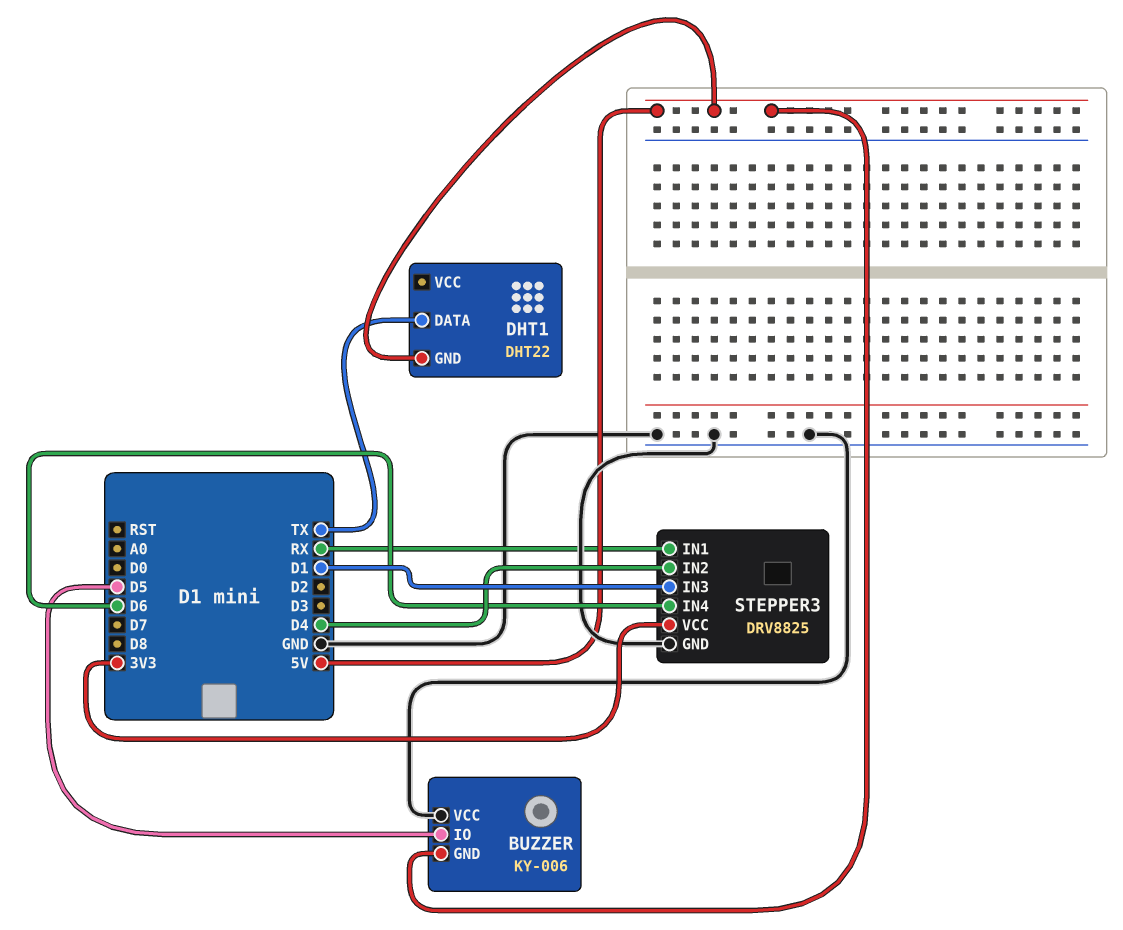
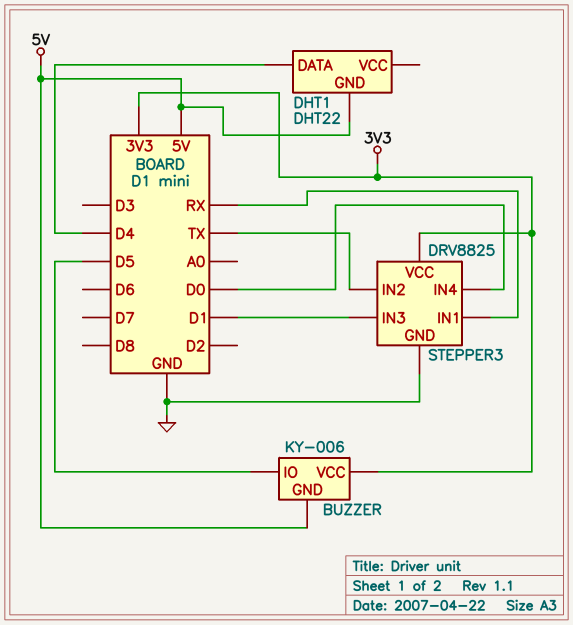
BUZZER pin VCC: GND -> 3V3
DHT1 pin DATA: TX -> D4
STEPPER3 pin IN2: D4 -> TX
STEPPER3 pin IN4: D6 -> D0

